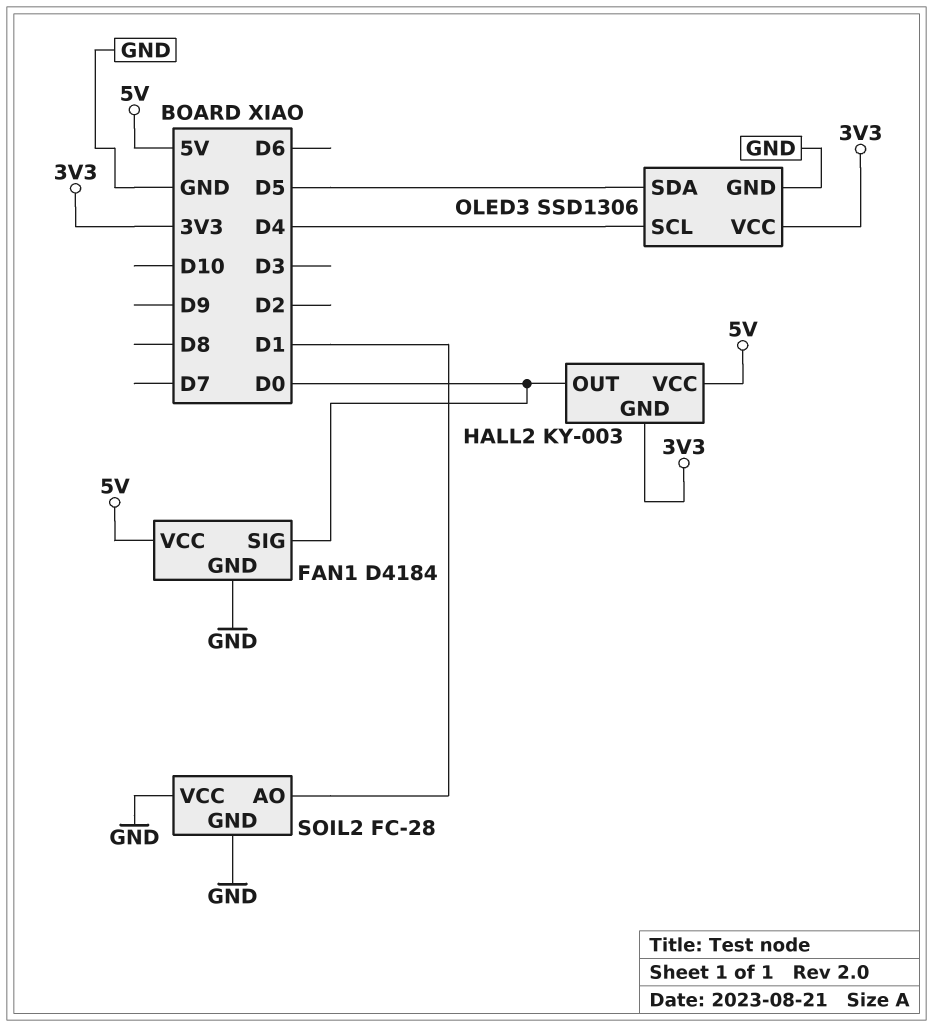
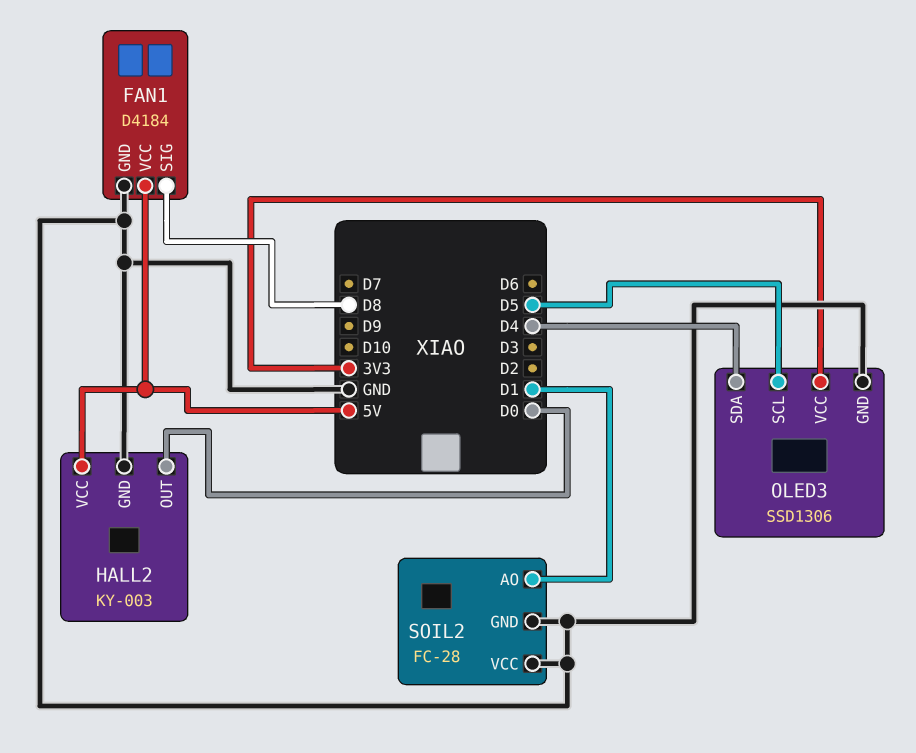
FAN1 pin SIG: D0 -> D8
HALL2 pin GND: 3V3 -> GND
OLED3 pin SCL: D4 -> D5
OLED3 pin SDA: D5 -> D4

